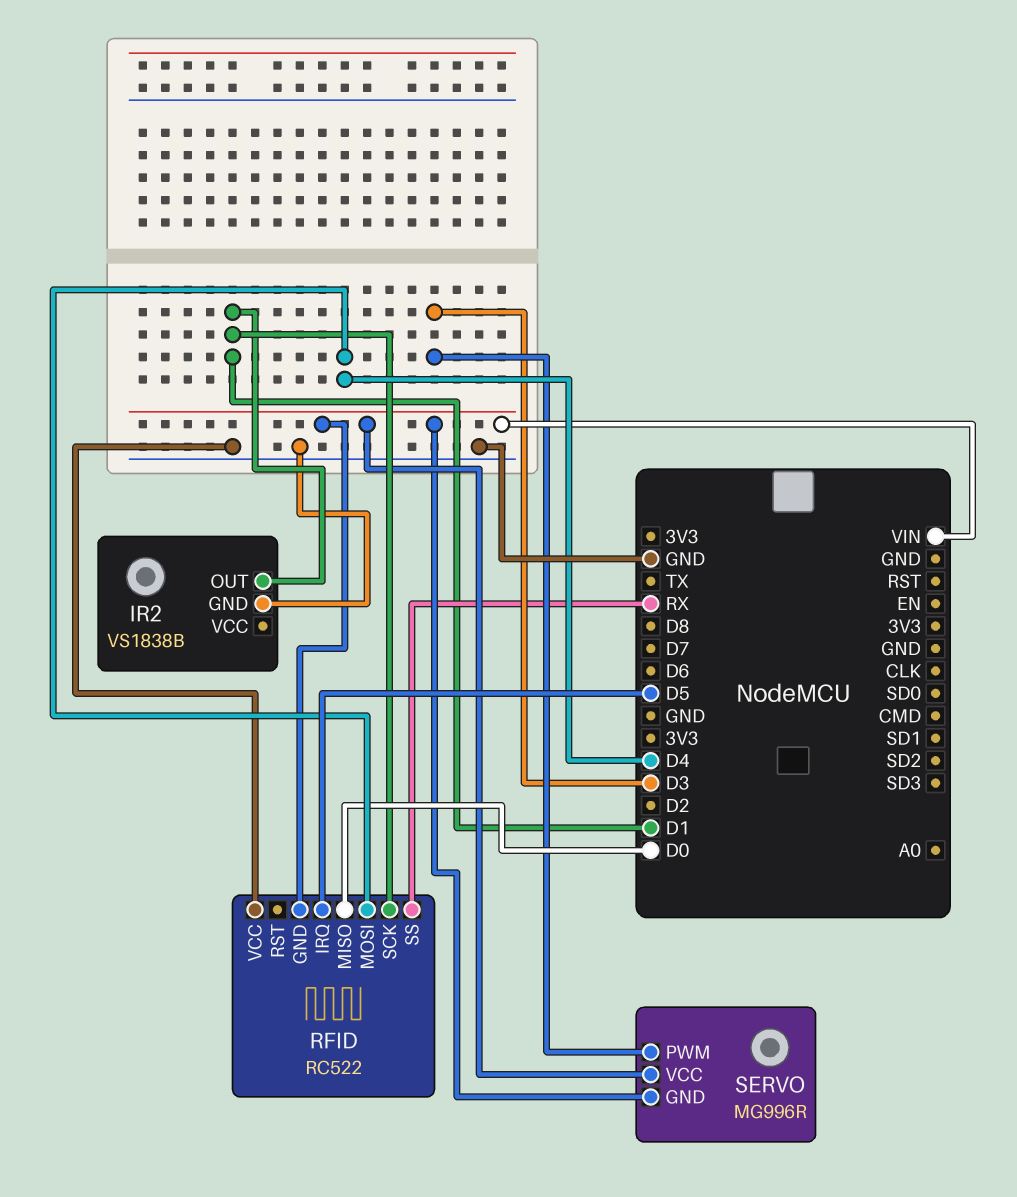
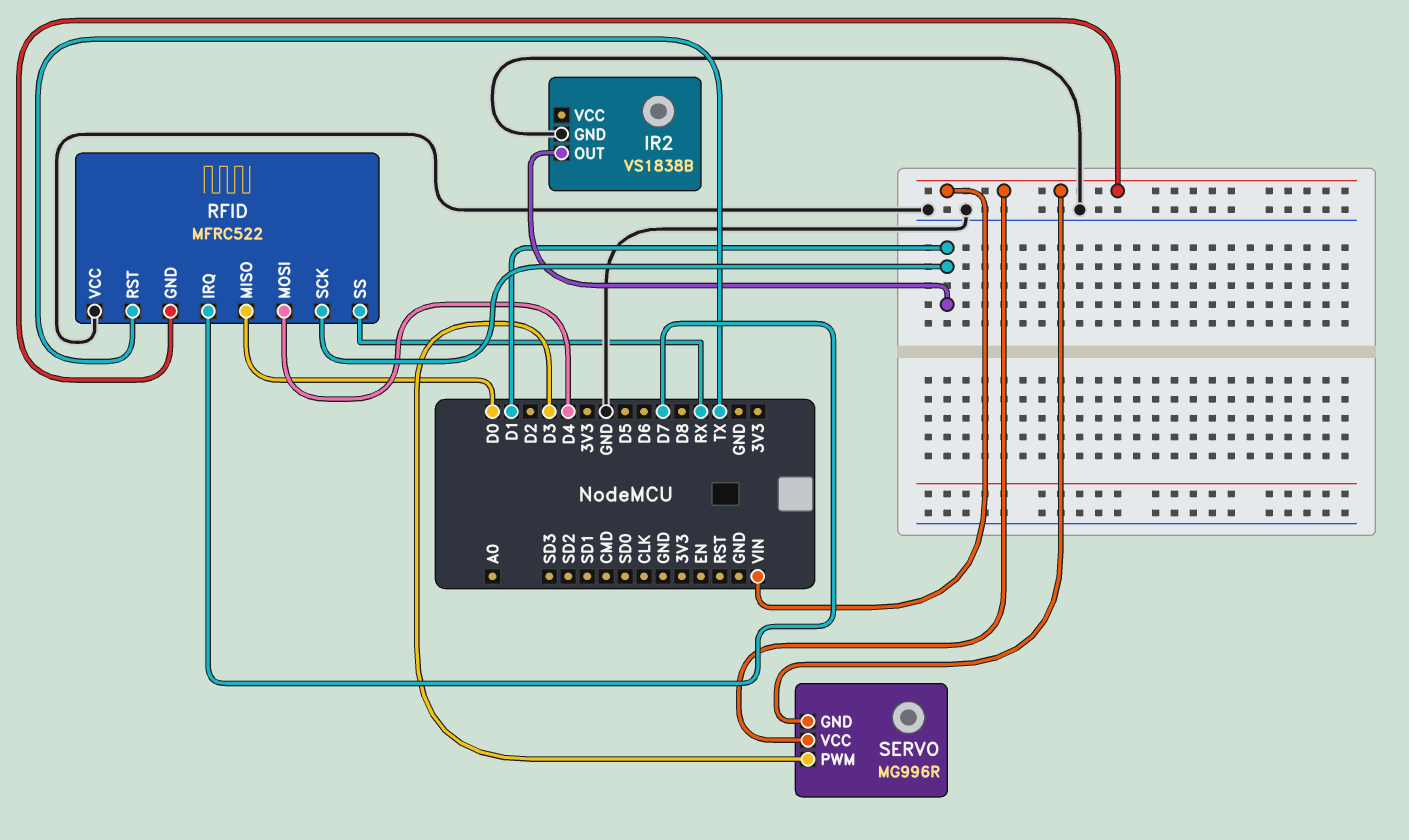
RFID: RC522 -> MFRC522
RFID pin IRQ: D5 -> D7
RFID pin RST: none -> TX

